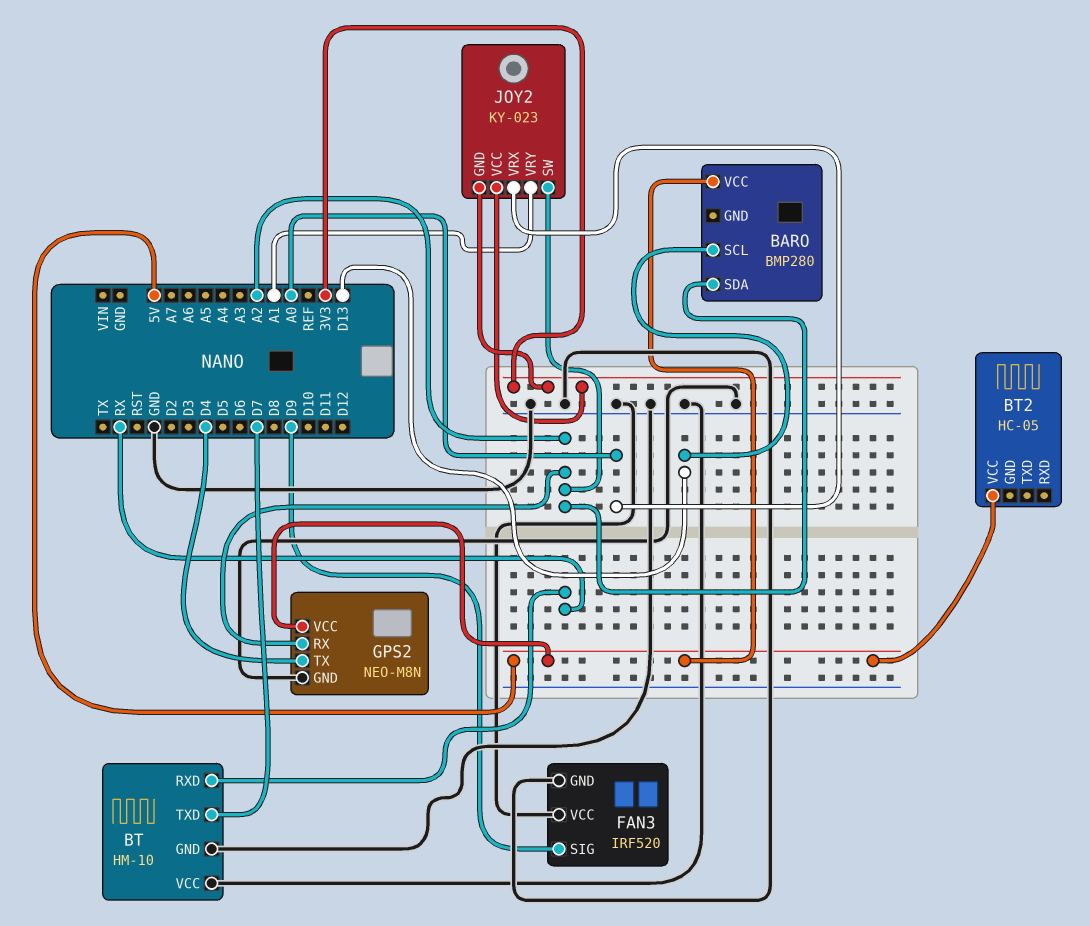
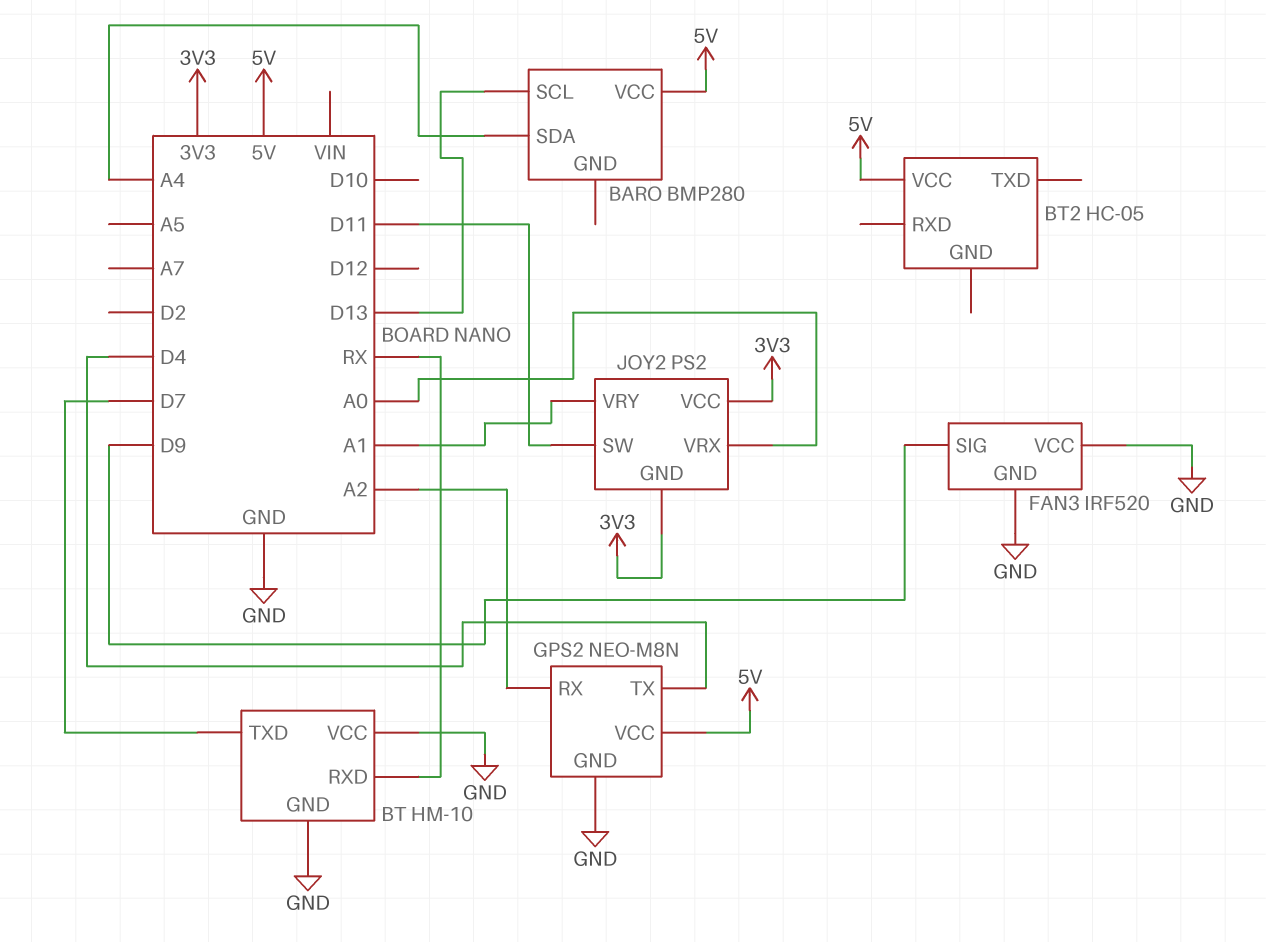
BARO pin SDA: A2 -> A4
JOY2: KY-023 -> PS2
JOY2 pin SW: A2 -> D11

